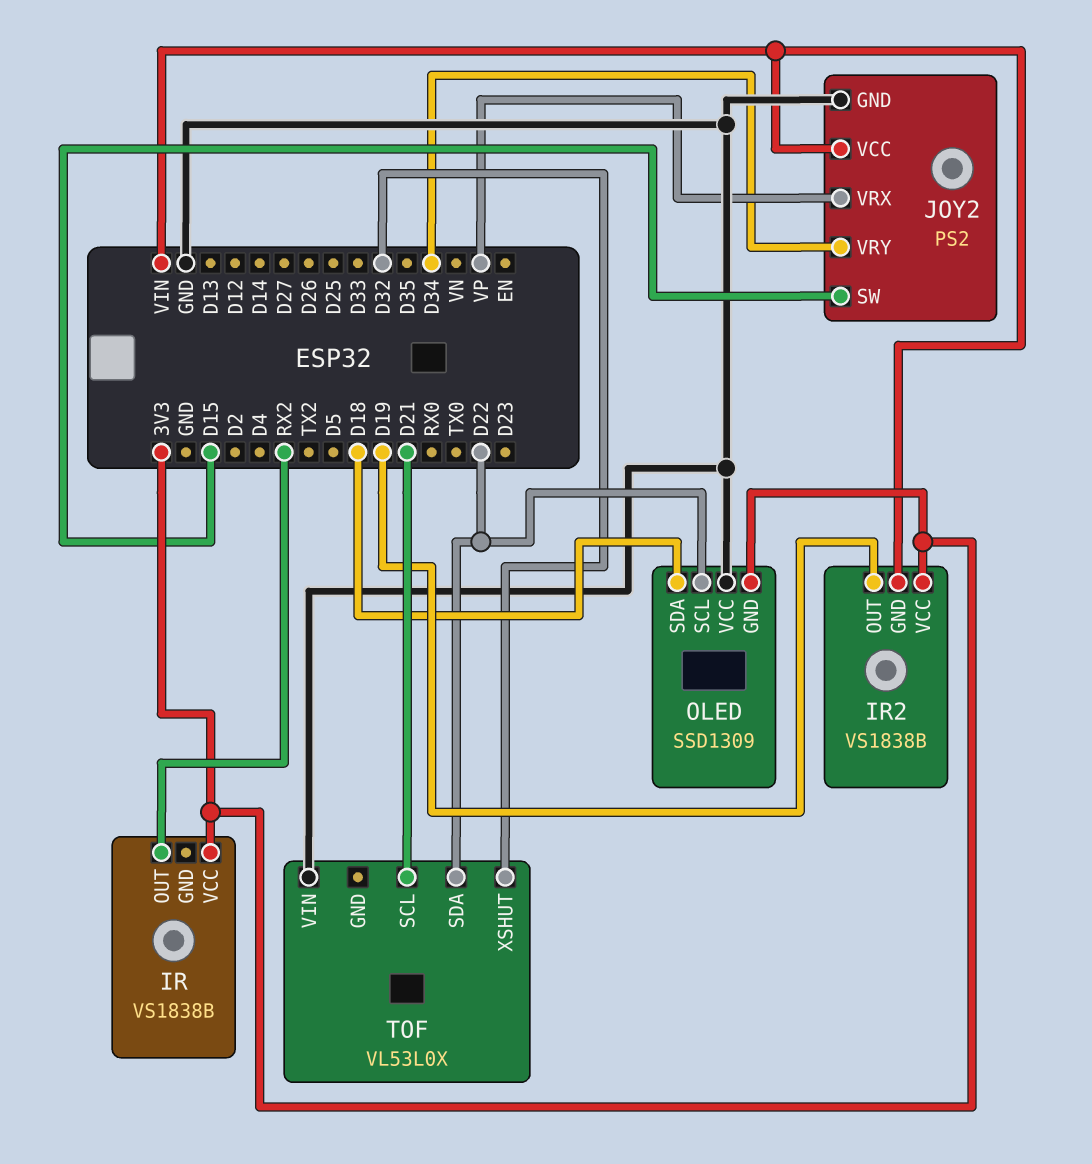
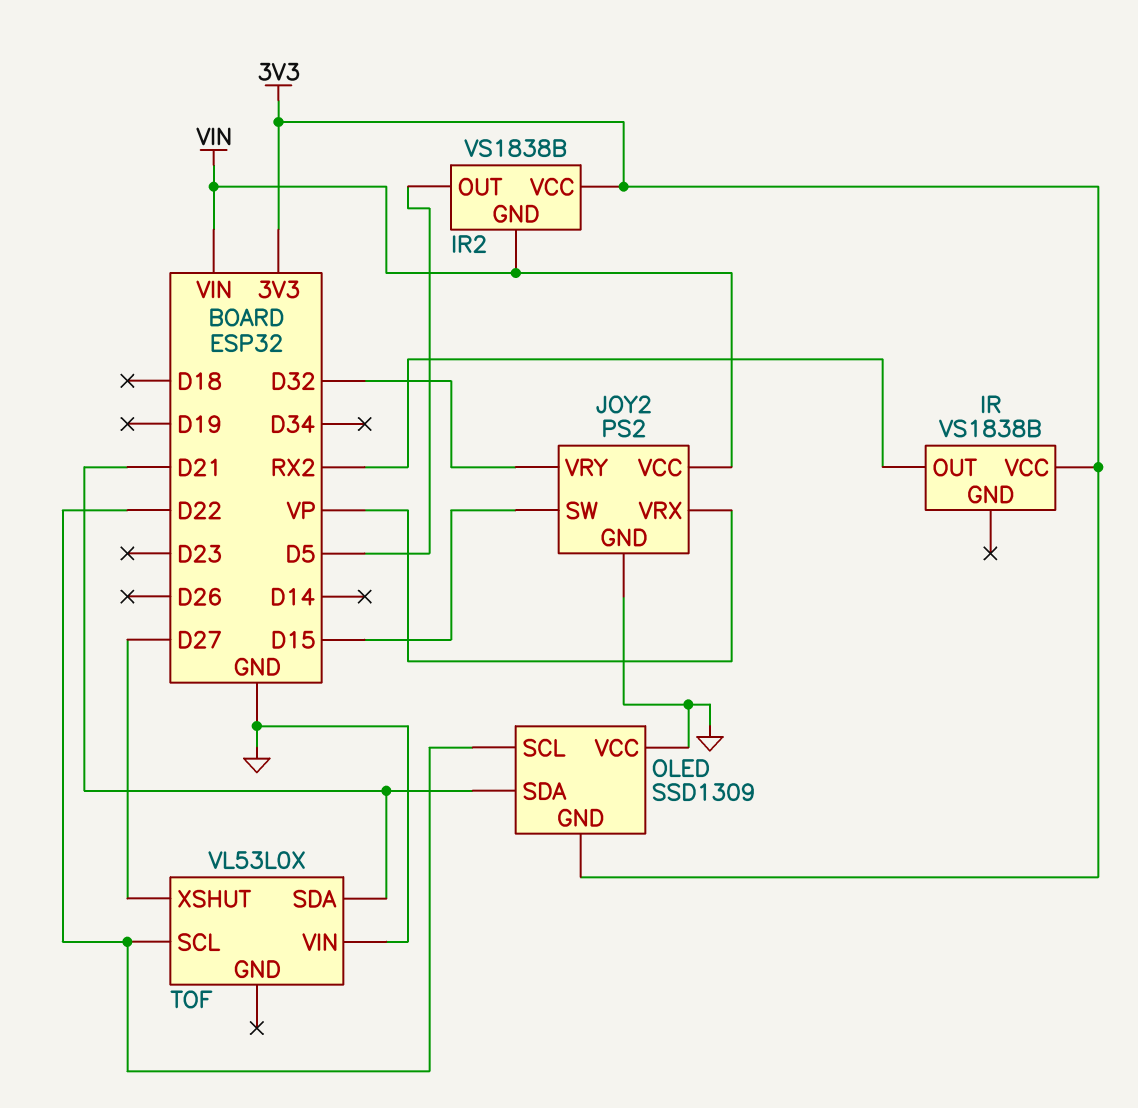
IR2 pin OUT: D19 -> D5
JOY2 pin VRY: D34 -> D32
OLED pin SDA: D18 -> D21
TOF pin SCL: D21 -> D22
TOF pin SDA: D22 -> D21
TOF pin XSHUT: D32 -> D27

